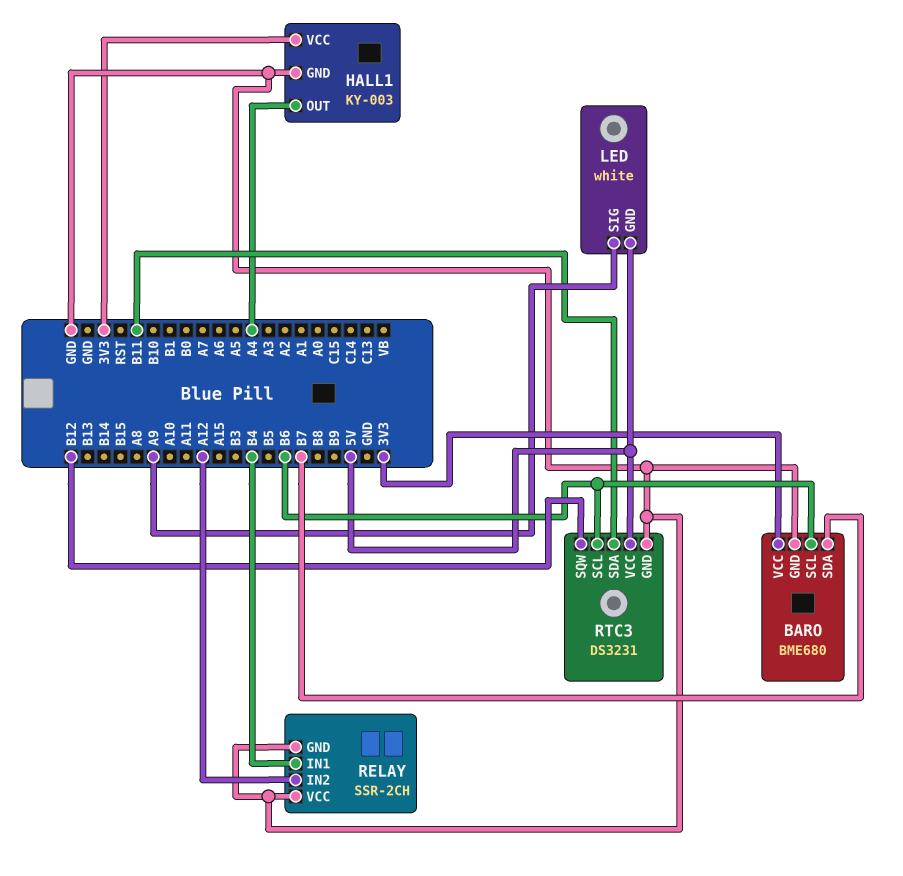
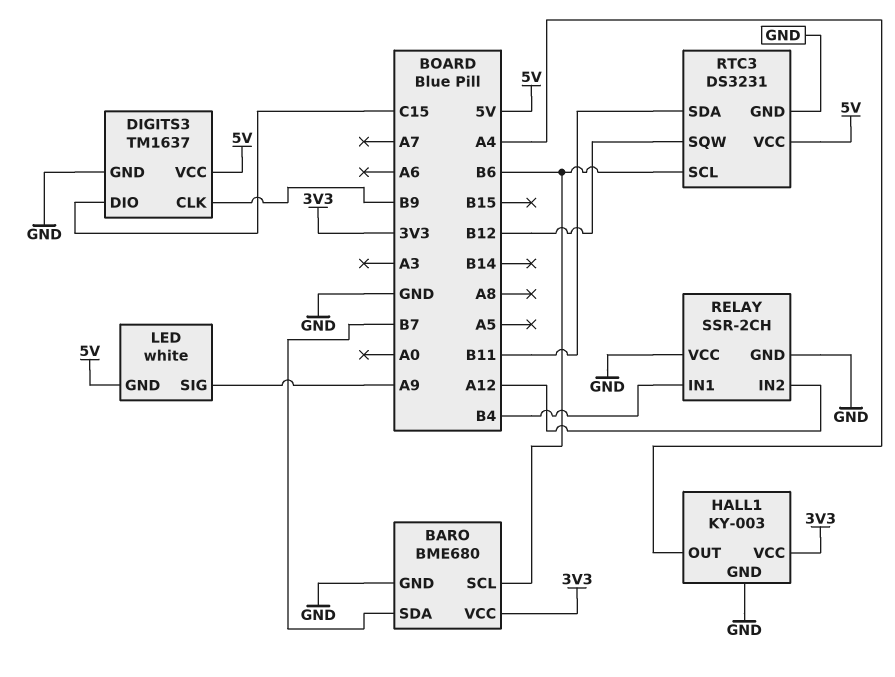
DIGITS3: none -> TM1637
DIGITS3 pin CLK: none -> B9
DIGITS3 pin DIO: none -> C15
DIGITS3 pin GND: none -> GND
DIGITS3 pin VCC: none -> 5V

